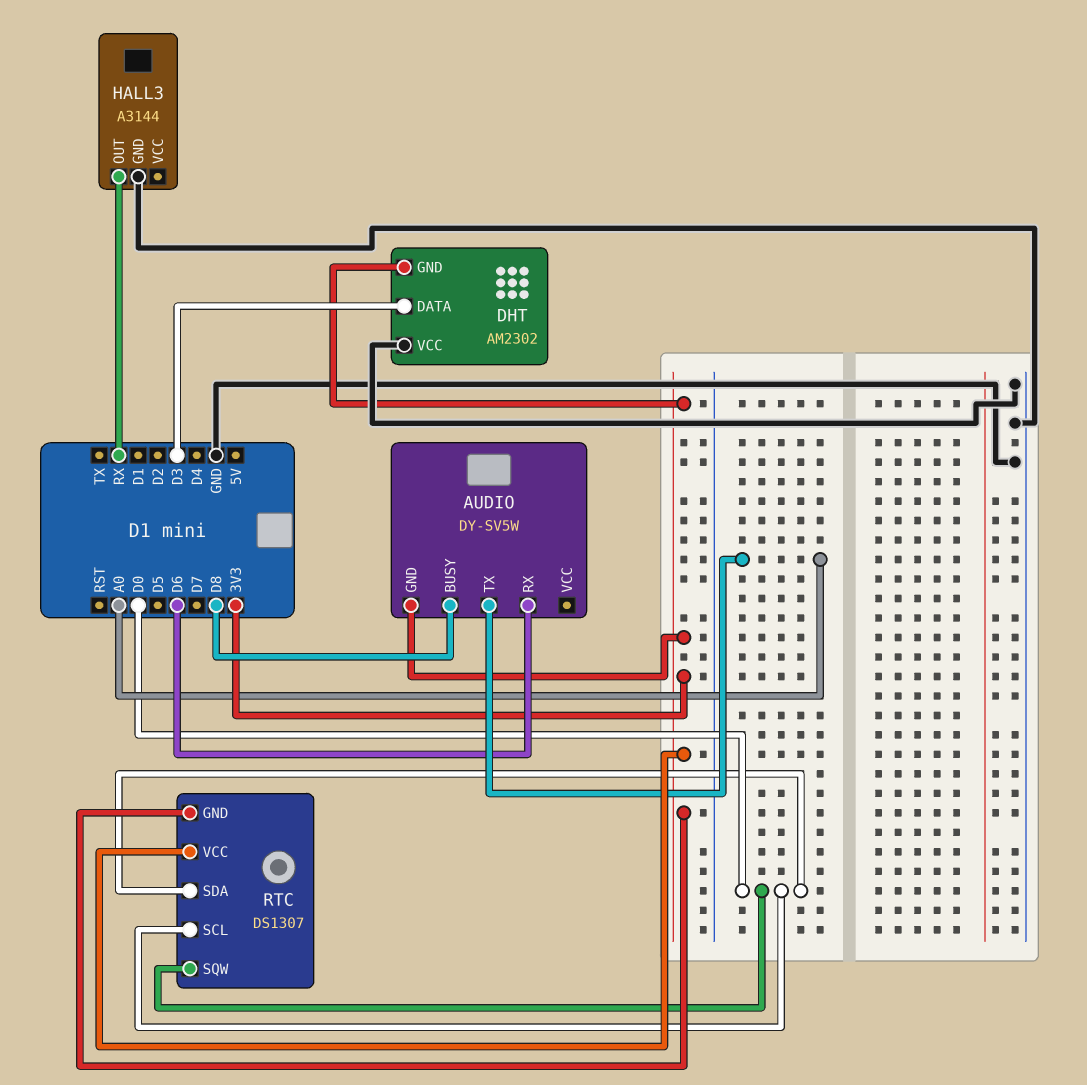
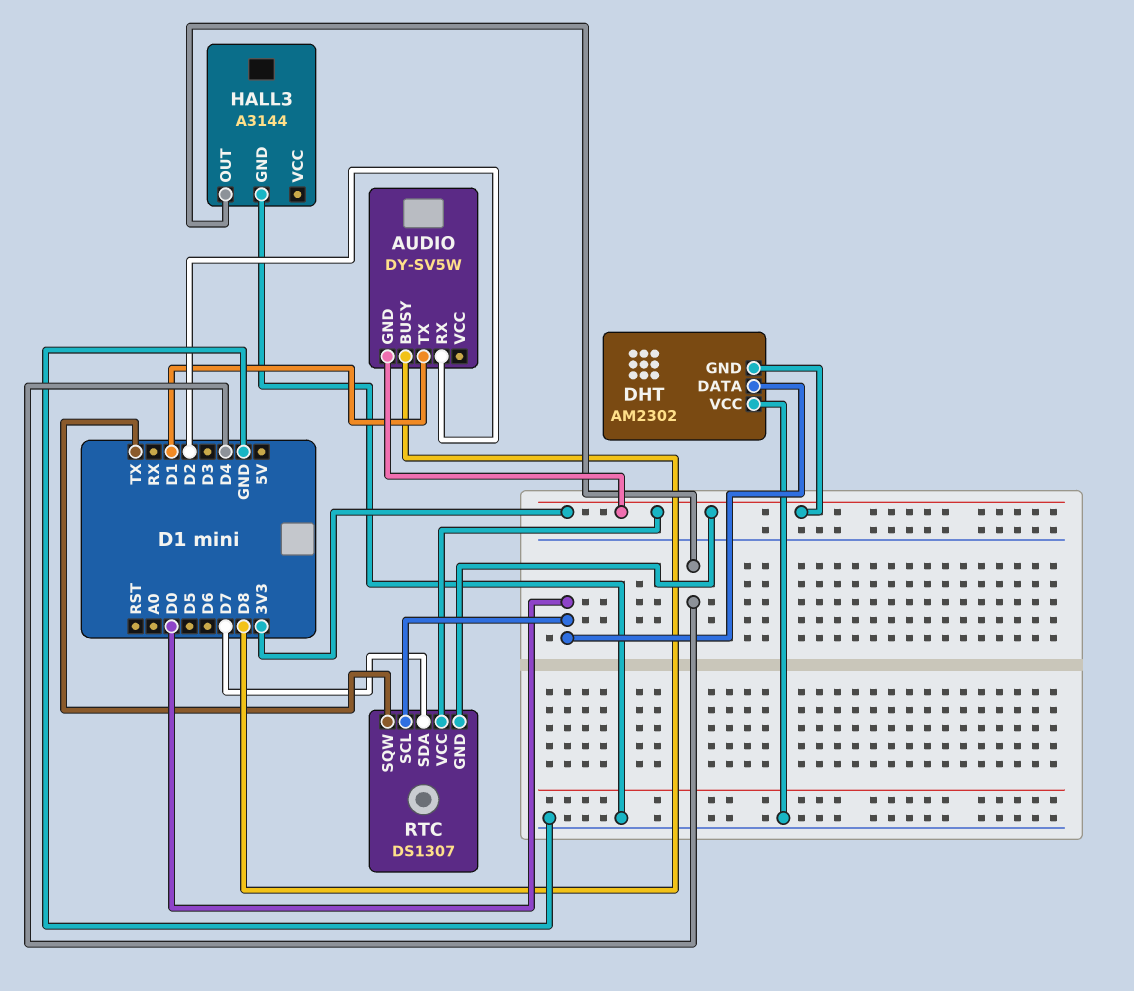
AUDIO pin RX: D6 -> D2
AUDIO pin TX: A0 -> D1
DHT pin DATA: D3 -> D0
HALL3 pin OUT: RX -> D4
RTC pin SDA: D0 -> D7
RTC pin SQW: D0 -> TX

